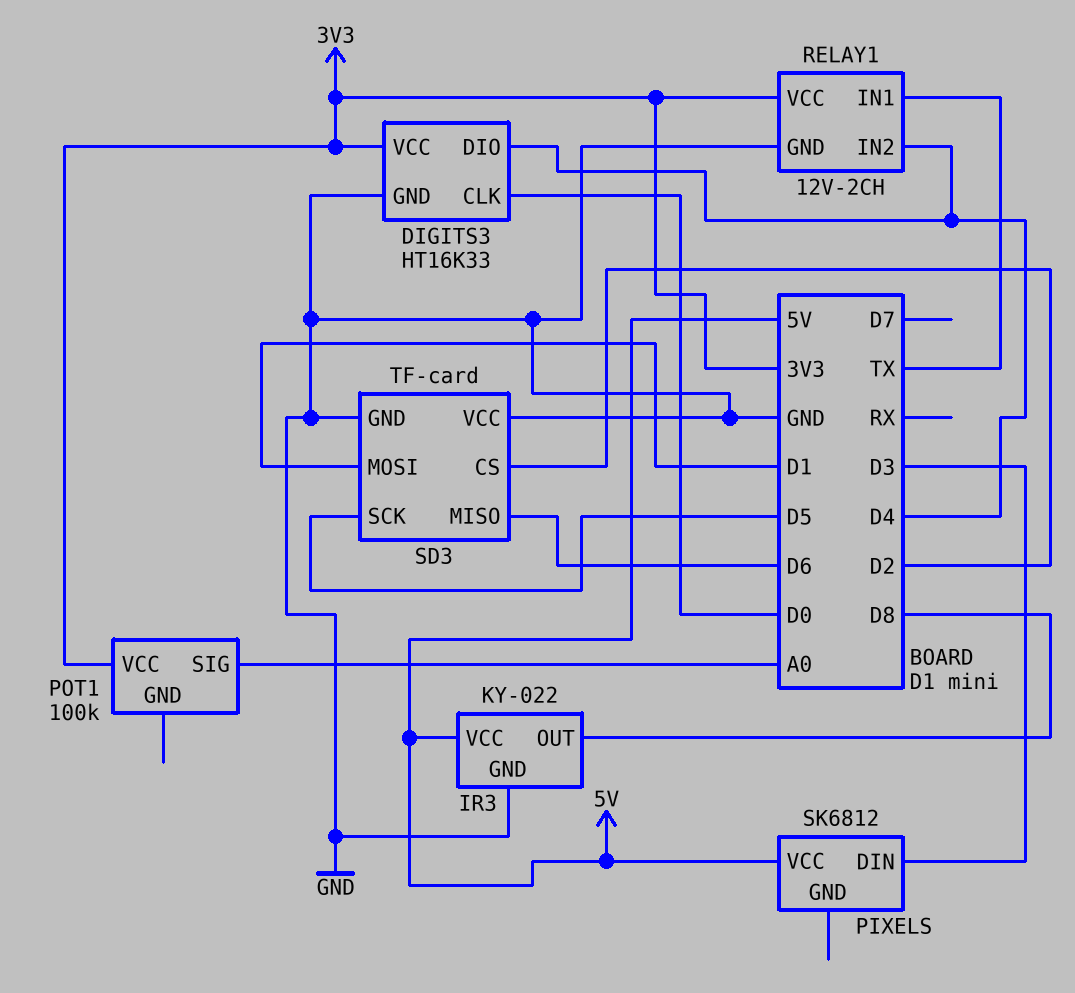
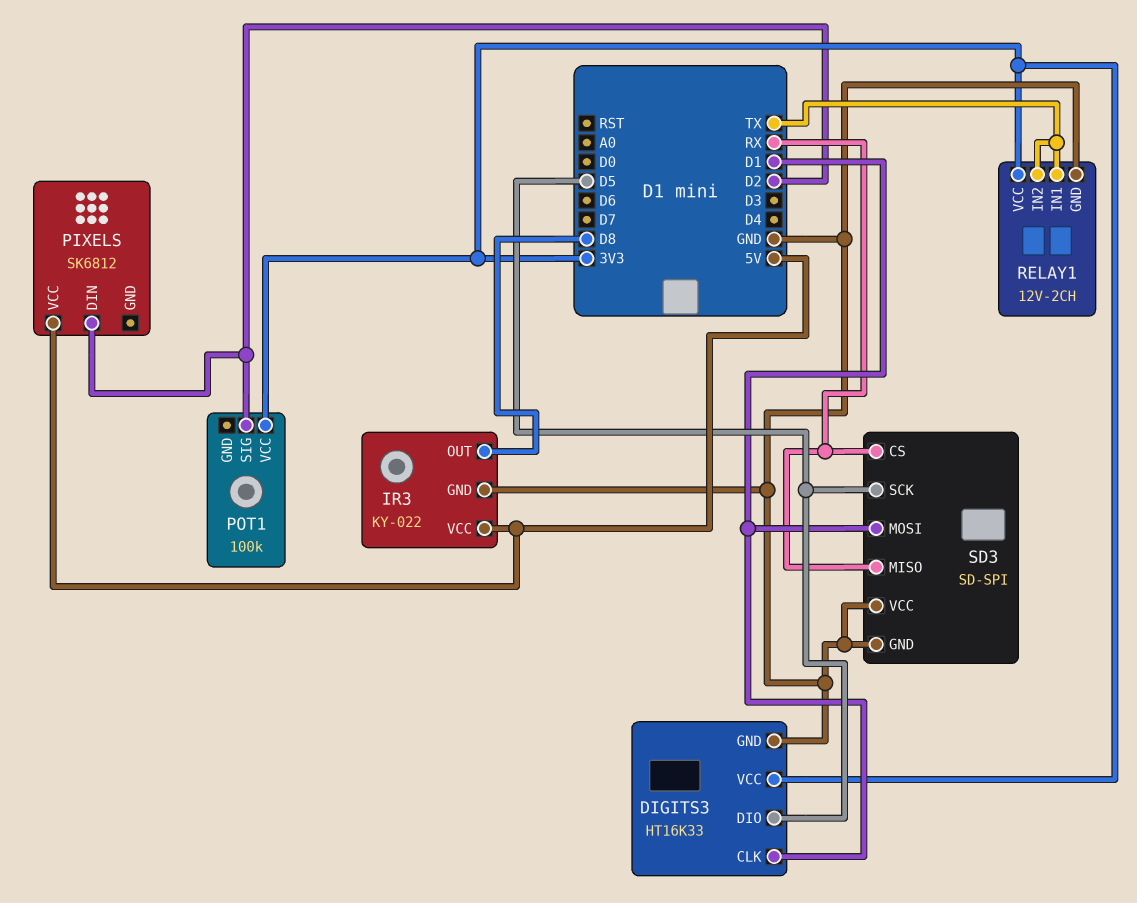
DIGITS3 pin CLK: D0 -> D1
DIGITS3 pin DIO: D4 -> D5
PIXELS pin DIN: D3 -> D2
POT1 pin SIG: A0 -> D2
RELAY1 pin IN2: D4 -> TX
SD3: TF-card -> SD-SPI
SD3 pin CS: D2 -> RX
SD3 pin MISO: D6 -> RX

